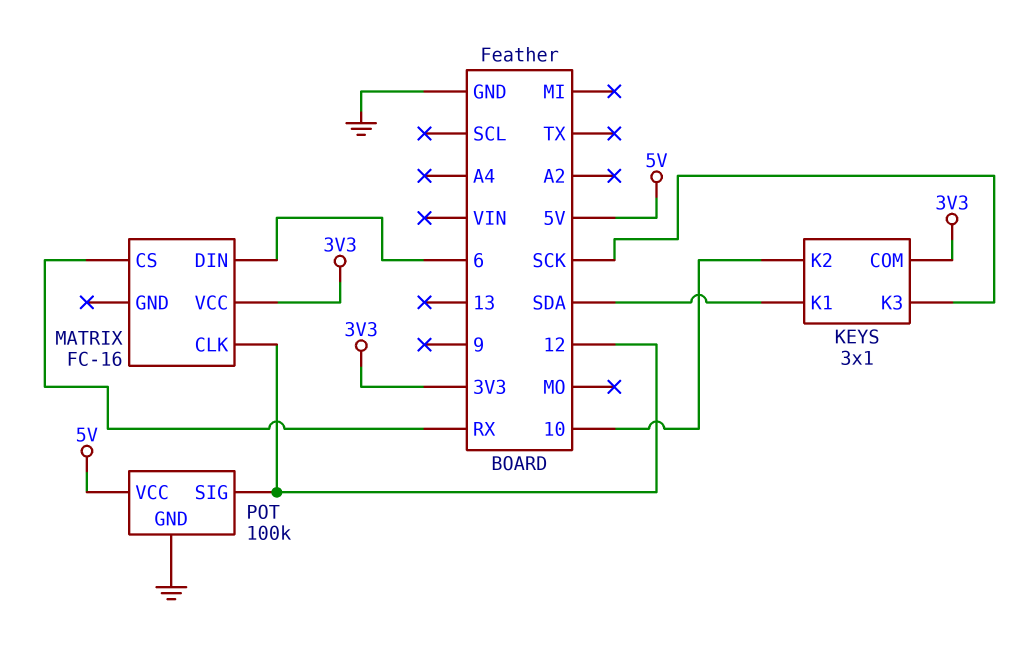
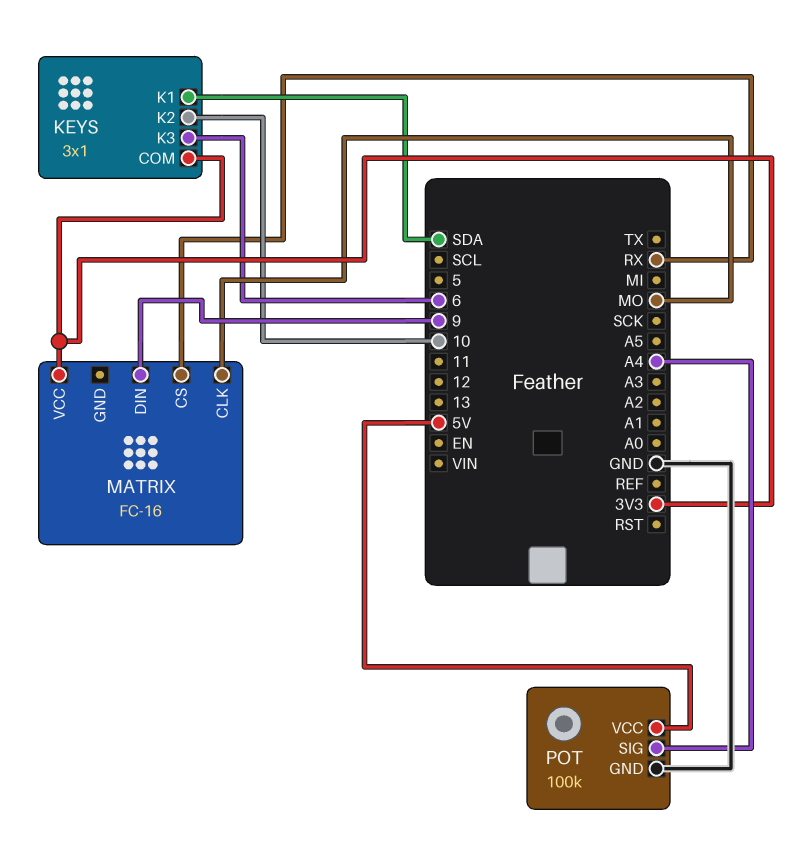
KEYS pin K3: SCK -> 6
MATRIX pin CLK: 12 -> MO
MATRIX pin DIN: 6 -> 9
POT pin SIG: 12 -> A4

